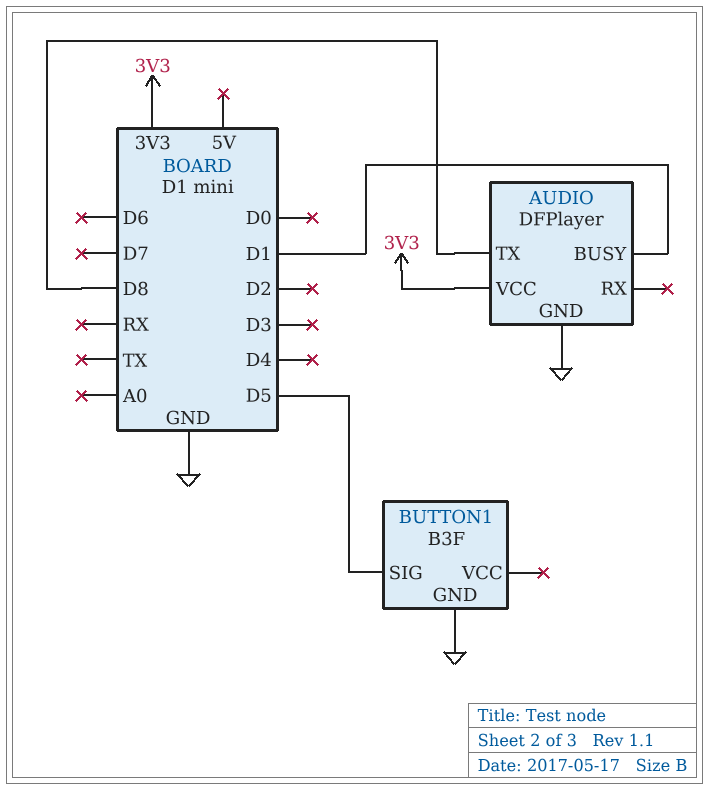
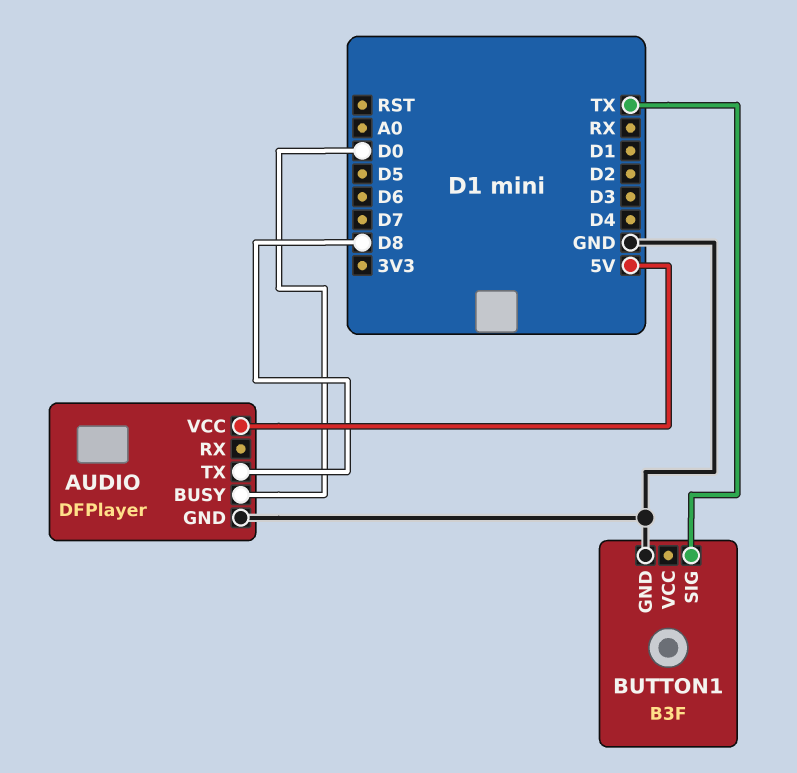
AUDIO pin BUSY: D1 -> D0
AUDIO pin VCC: 3V3 -> 5V
BUTTON1 pin SIG: D5 -> TX

